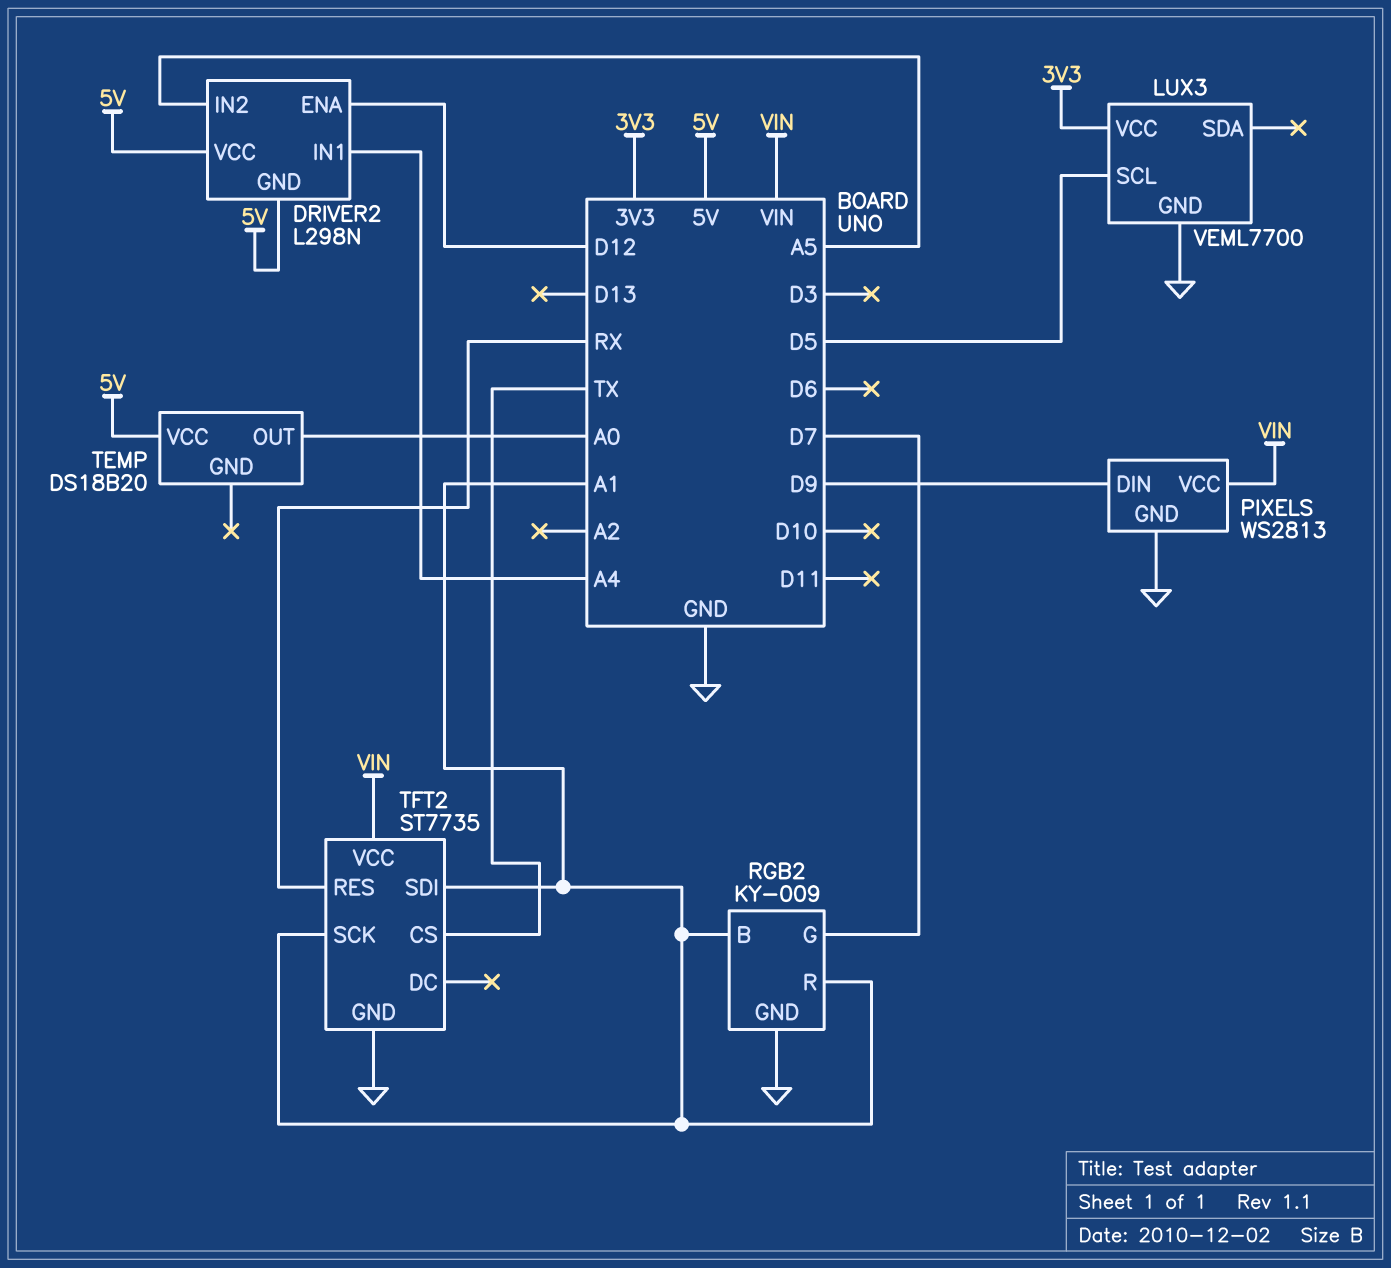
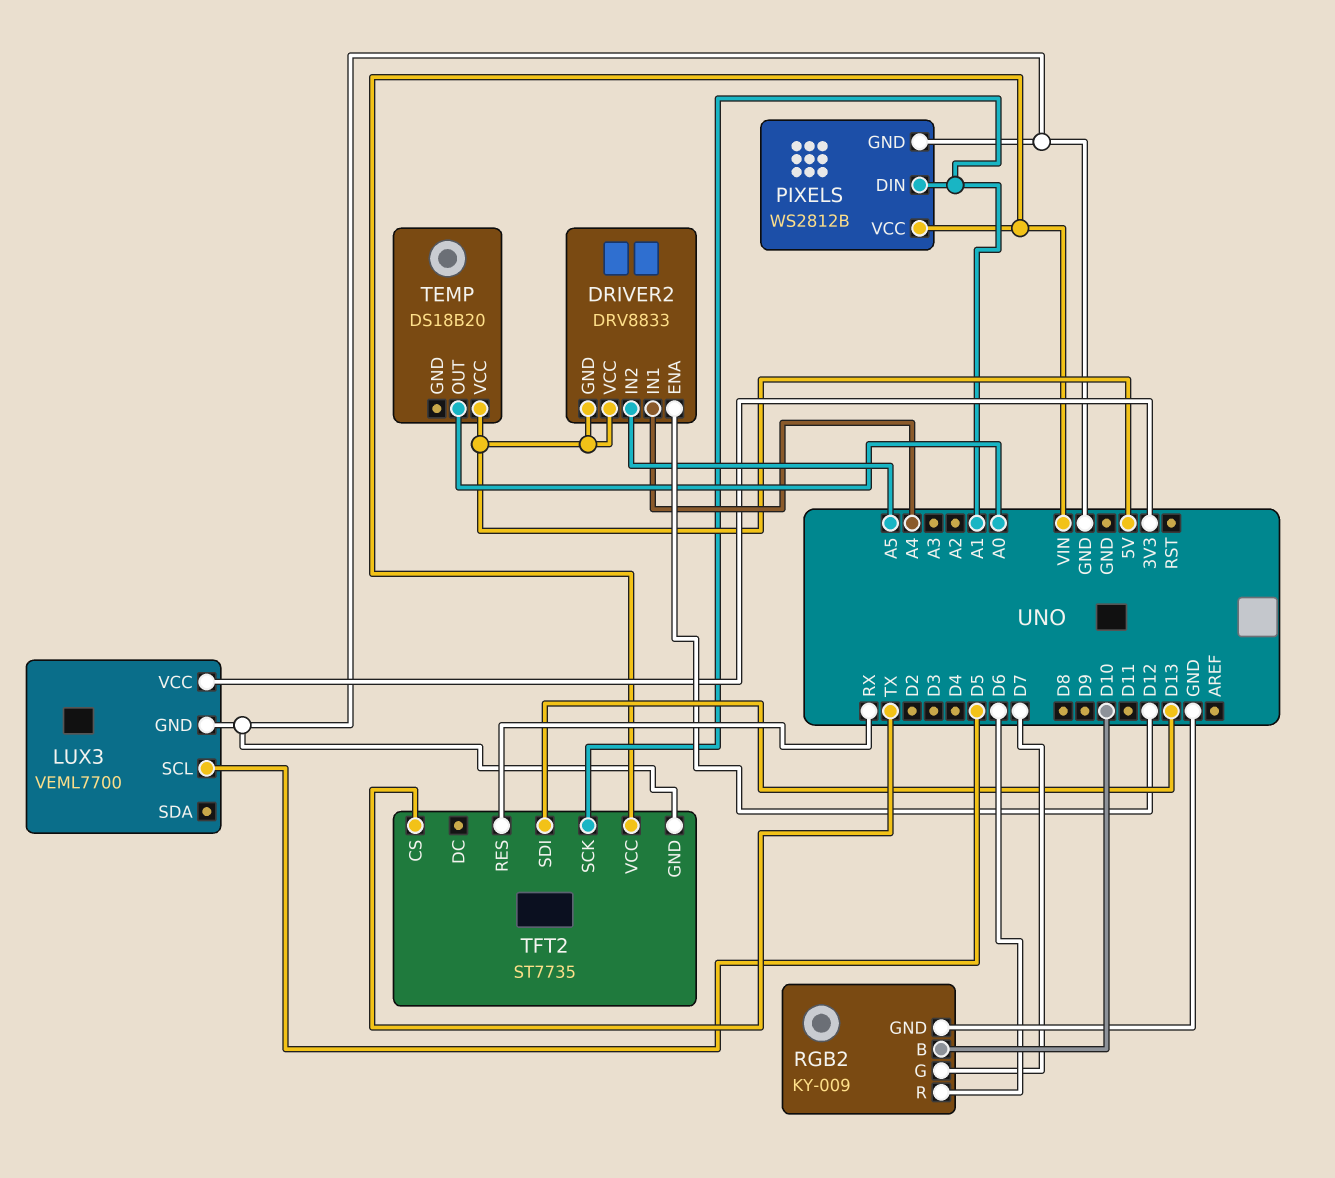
DRIVER2: L298N -> DRV8833
PIXELS: WS2813 -> WS2812B
PIXELS pin DIN: D9 -> A1
RGB2 pin B: A1 -> D10
RGB2 pin R: A1 -> D6
TFT2 pin SDI: A1 -> D13

